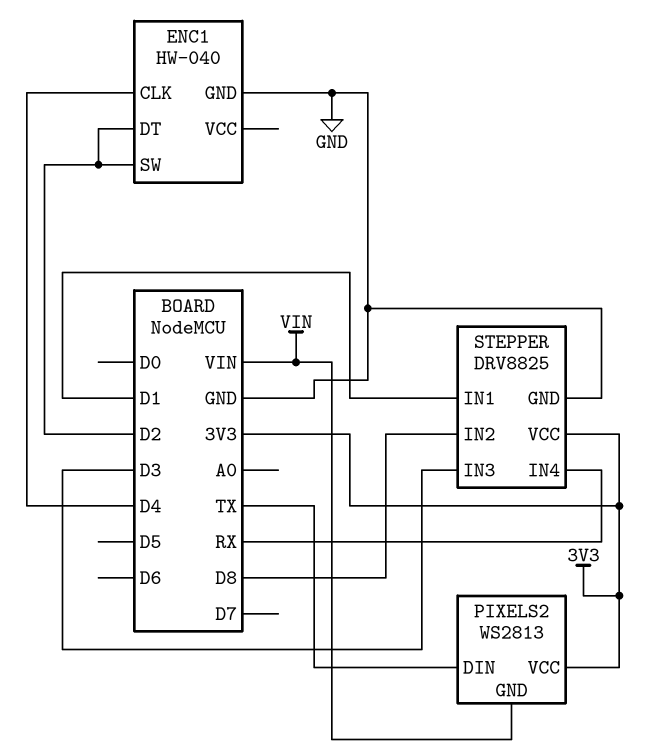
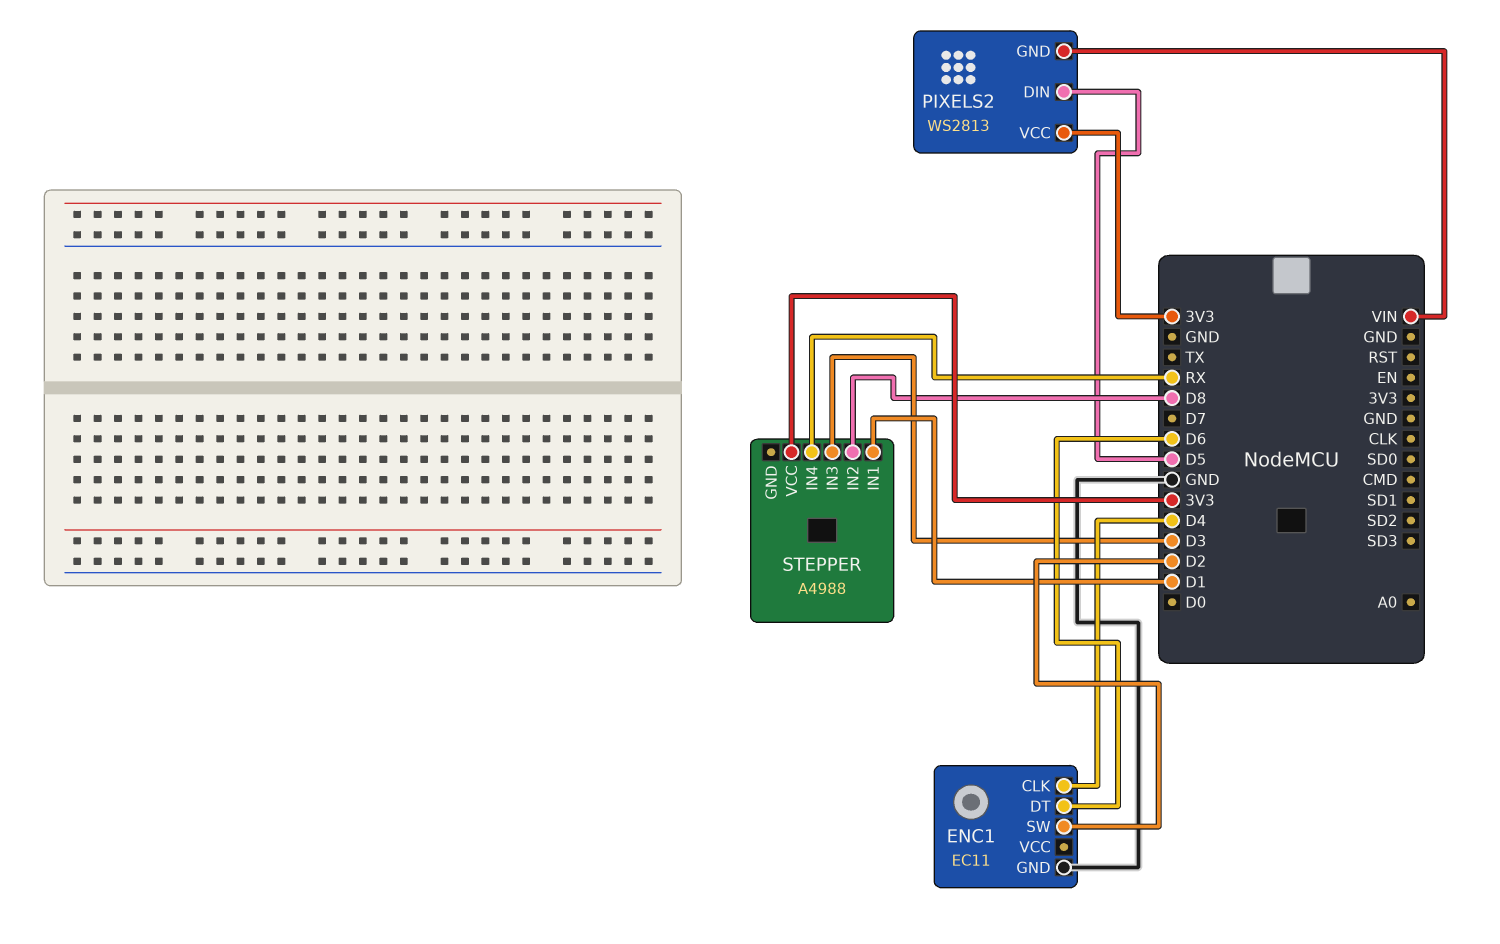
ENC1: HW-040 -> EC11
ENC1 pin DT: D2 -> D6
PIXELS2 pin DIN: TX -> D5
STEPPER: DRV8825 -> A4988
STEPPER pin GND: GND -> none

